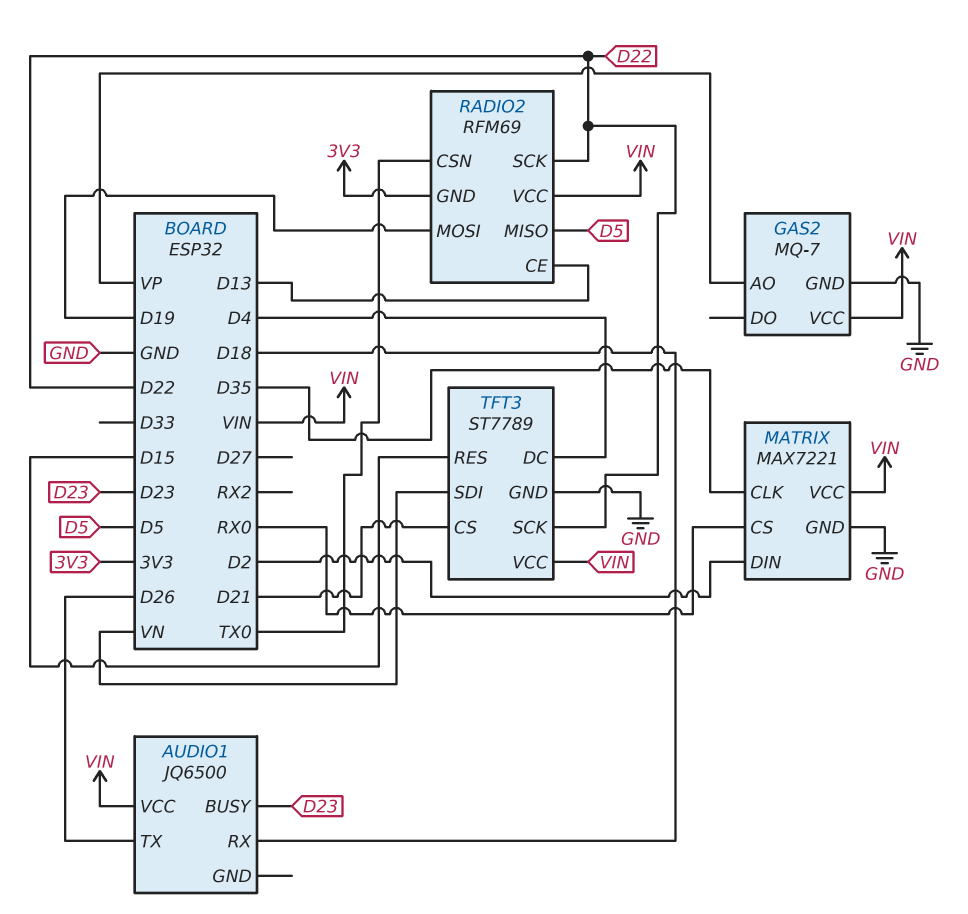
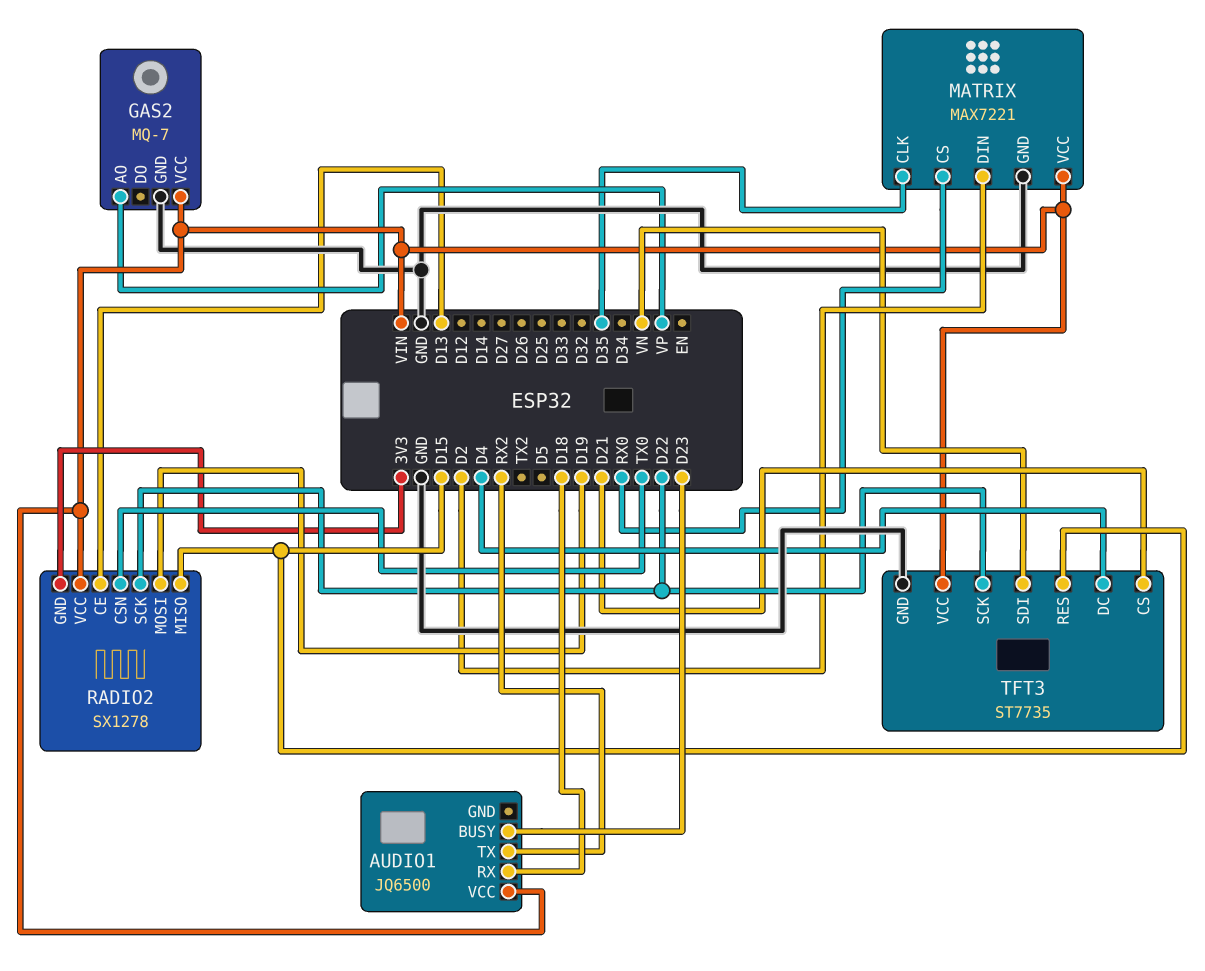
AUDIO1 pin TX: D26 -> RX2
RADIO2: RFM69 -> SX1278
RADIO2 pin MISO: D5 -> D15
TFT3: ST7789 -> ST7735

